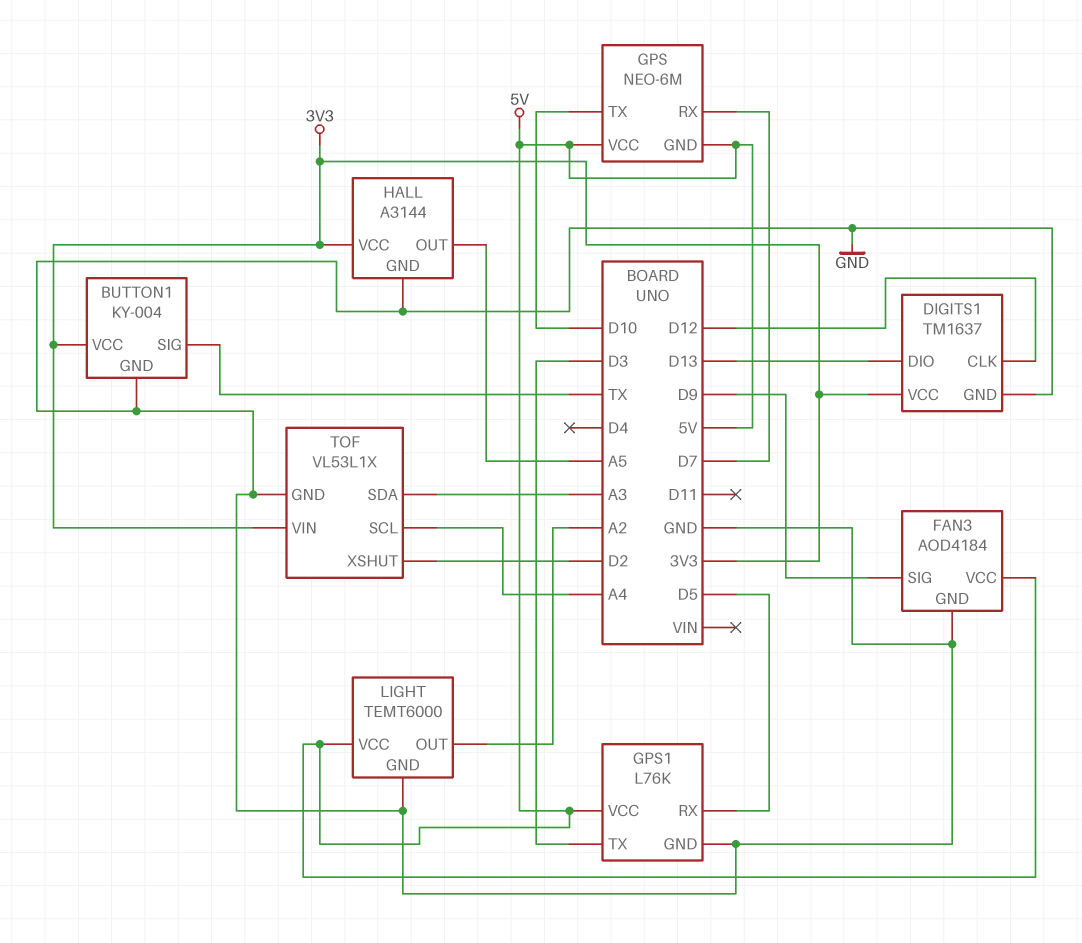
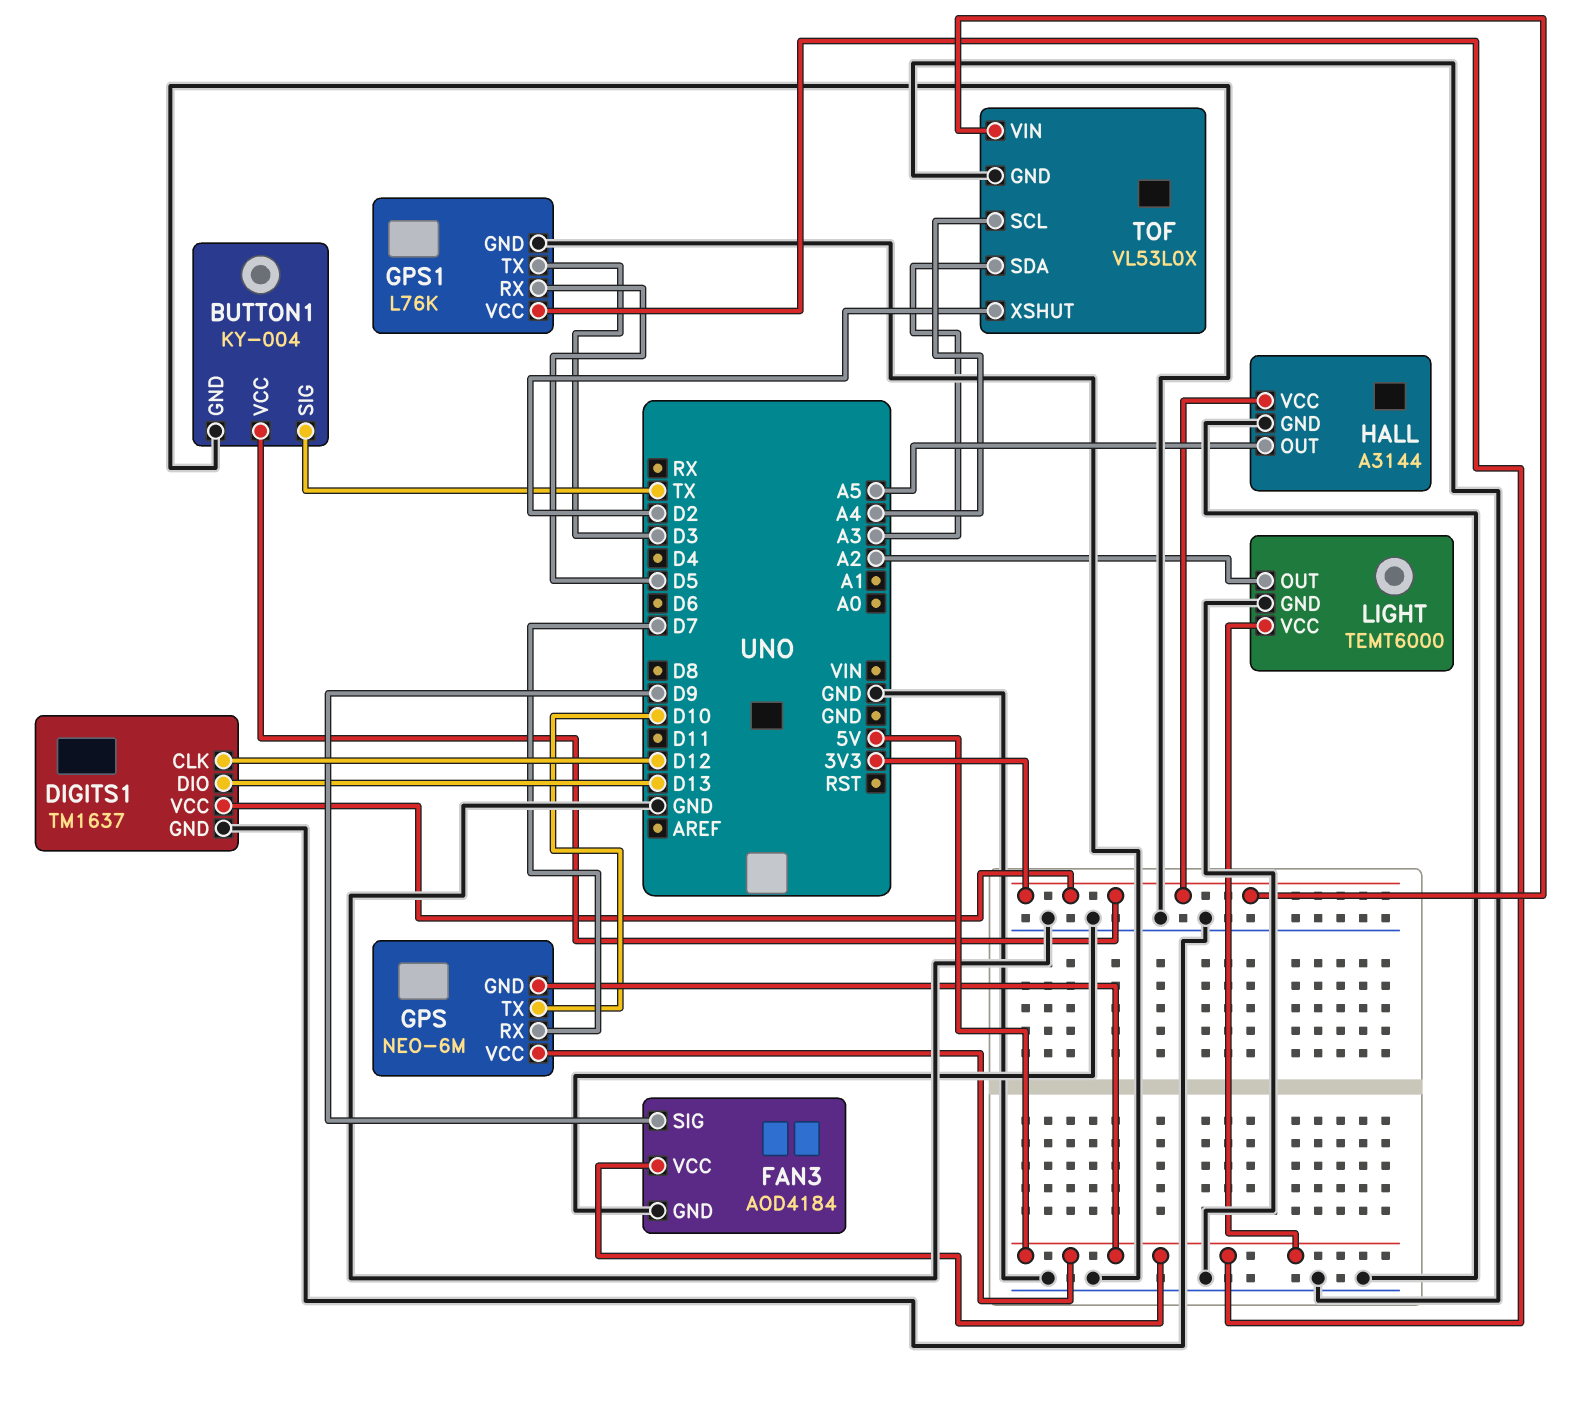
TOF: VL53L1X -> VL53L0X

